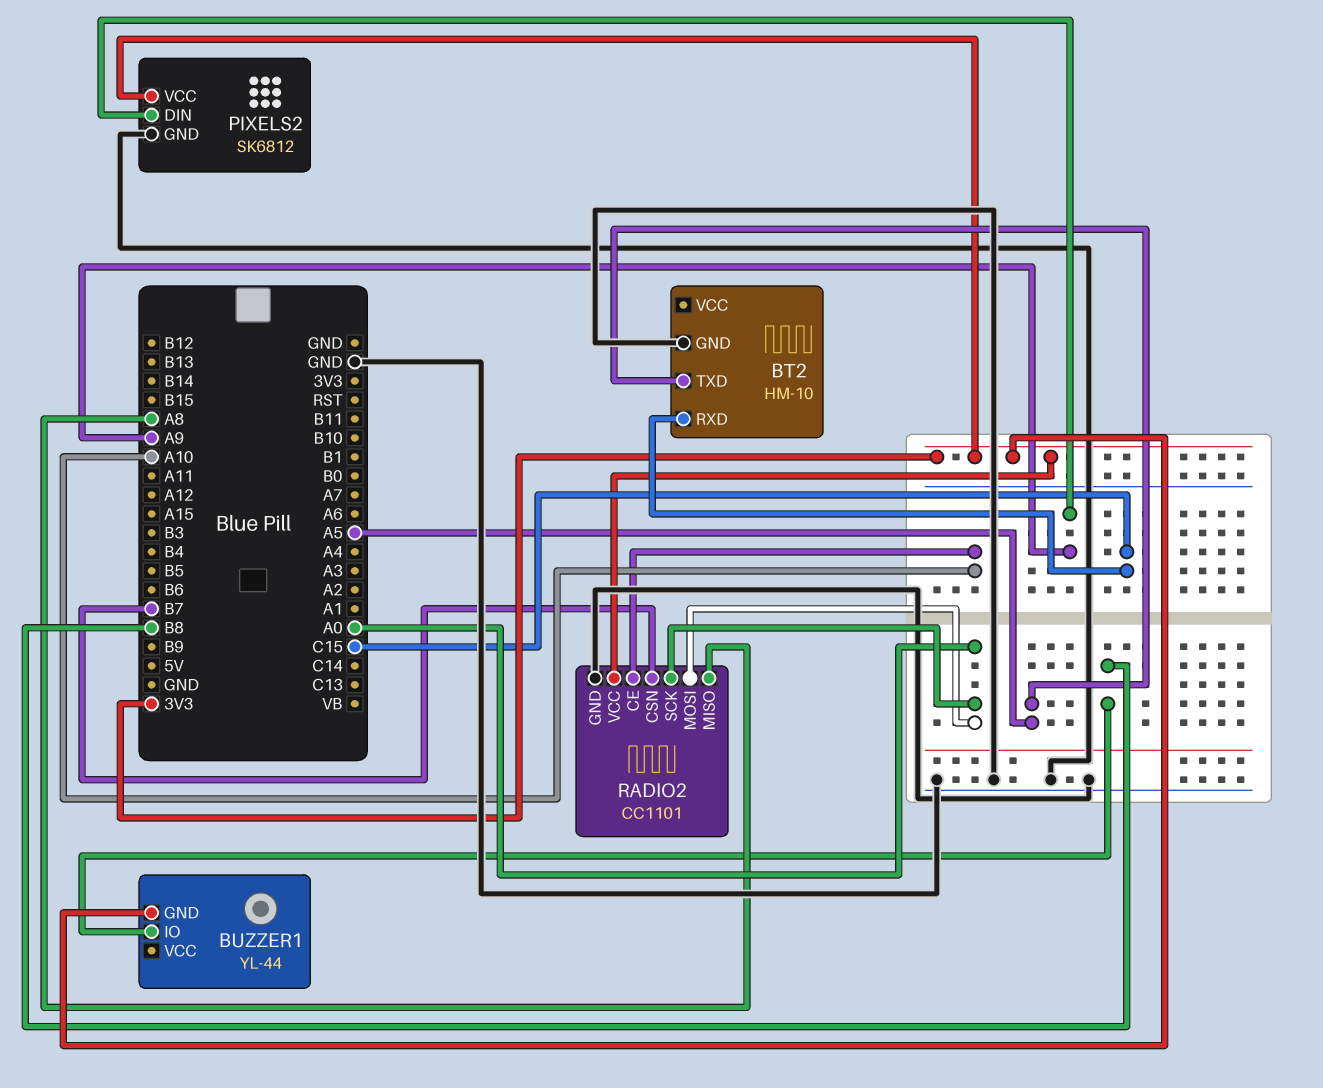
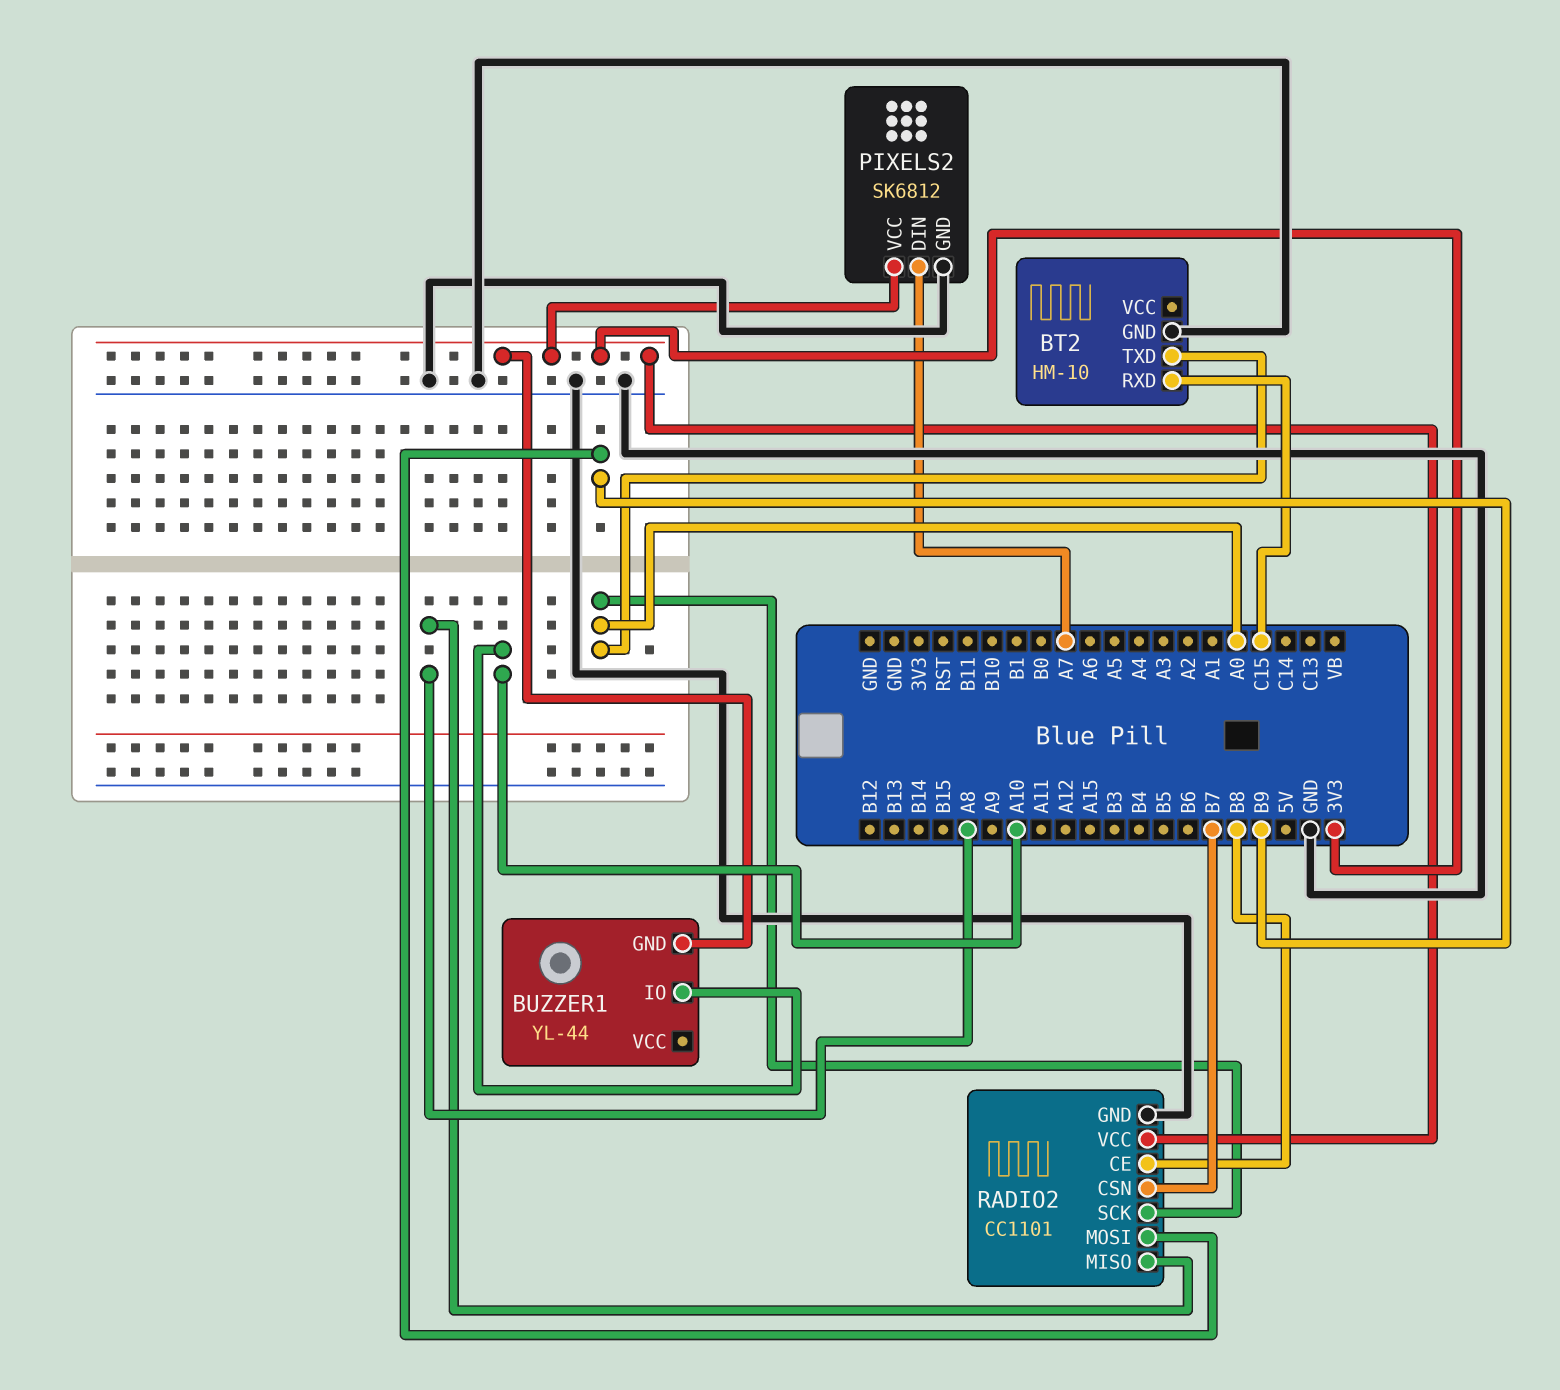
BT2 pin TXD: A5 -> A0
BUZZER1 pin IO: B8 -> A10
PIXELS2 pin DIN: A9 -> A7
RADIO2 pin CE: A10 -> B8
RADIO2 pin MOSI: A0 -> B9

